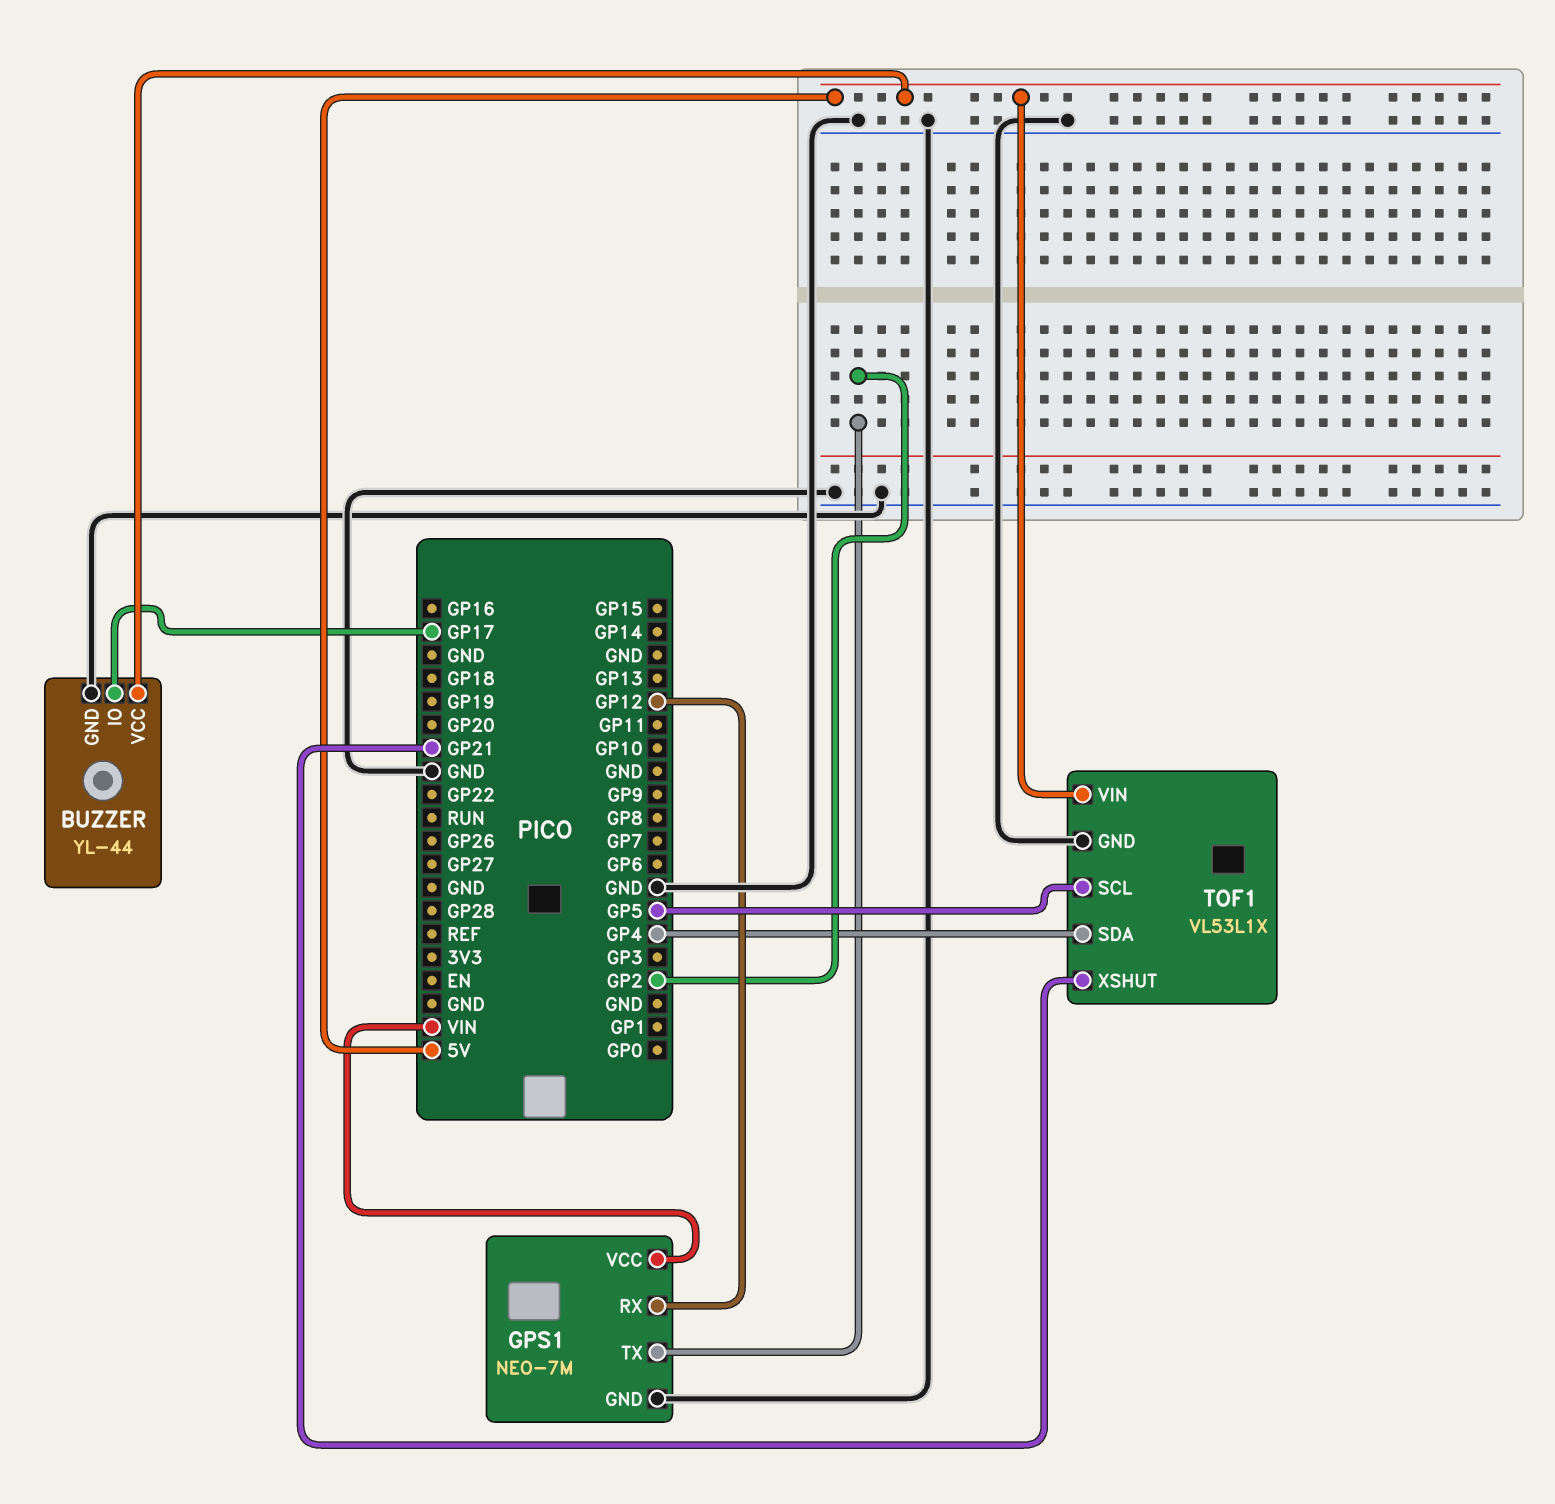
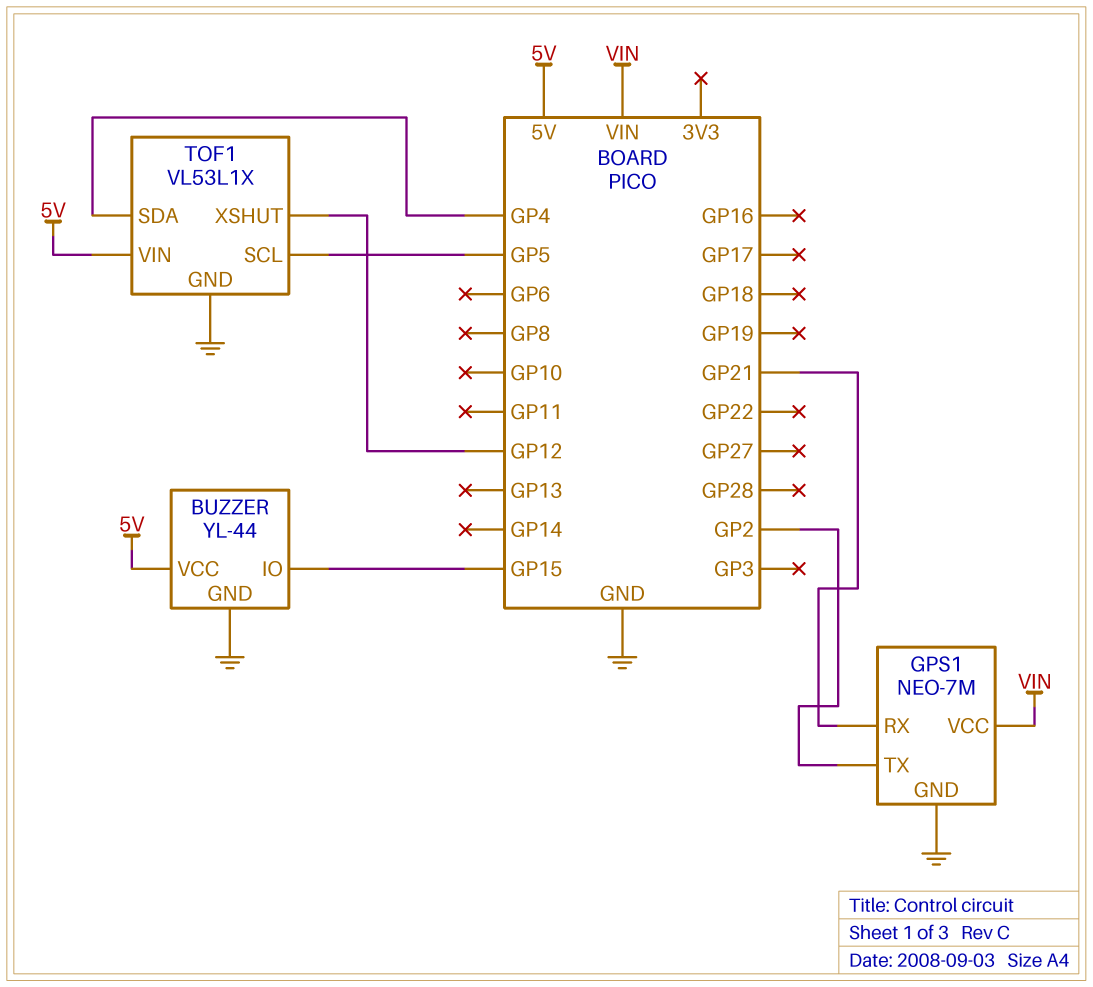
BUZZER pin IO: GP17 -> GP15
GPS1 pin RX: GP12 -> GP21
TOF1 pin XSHUT: GP21 -> GP12

